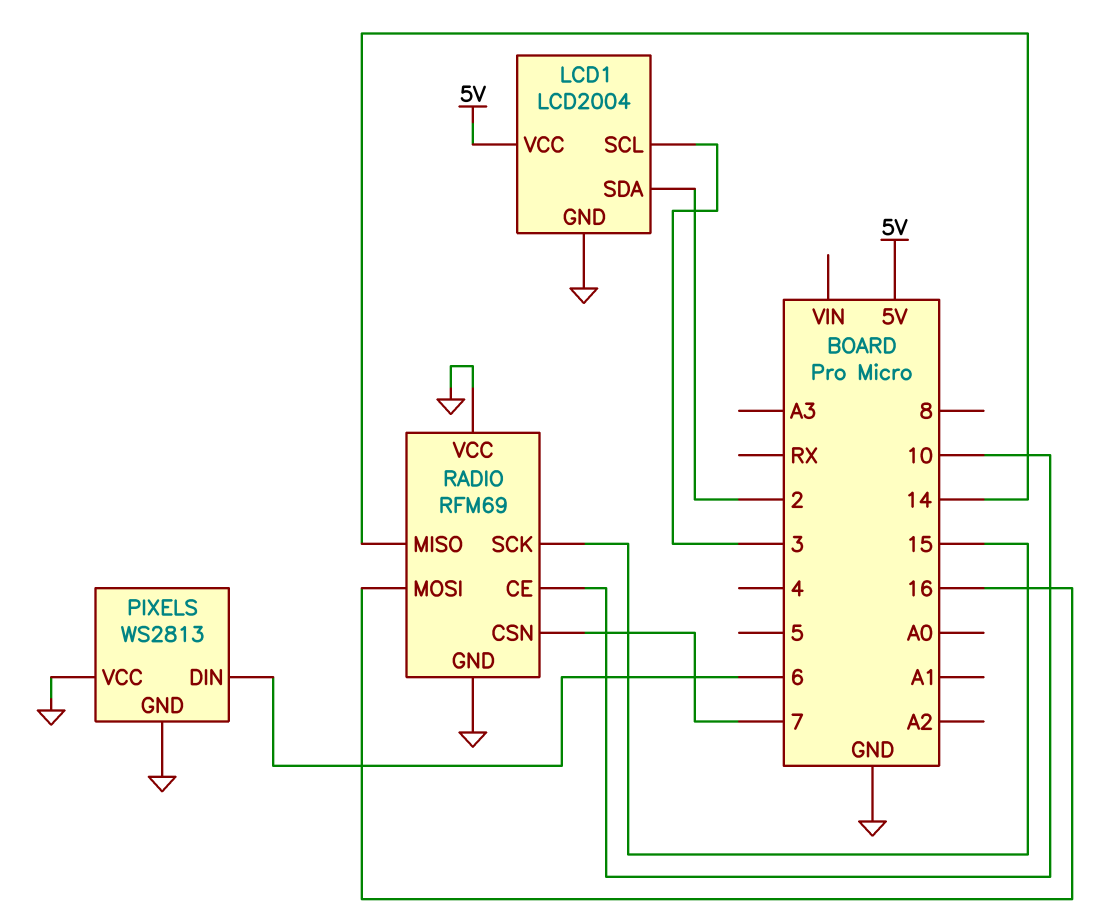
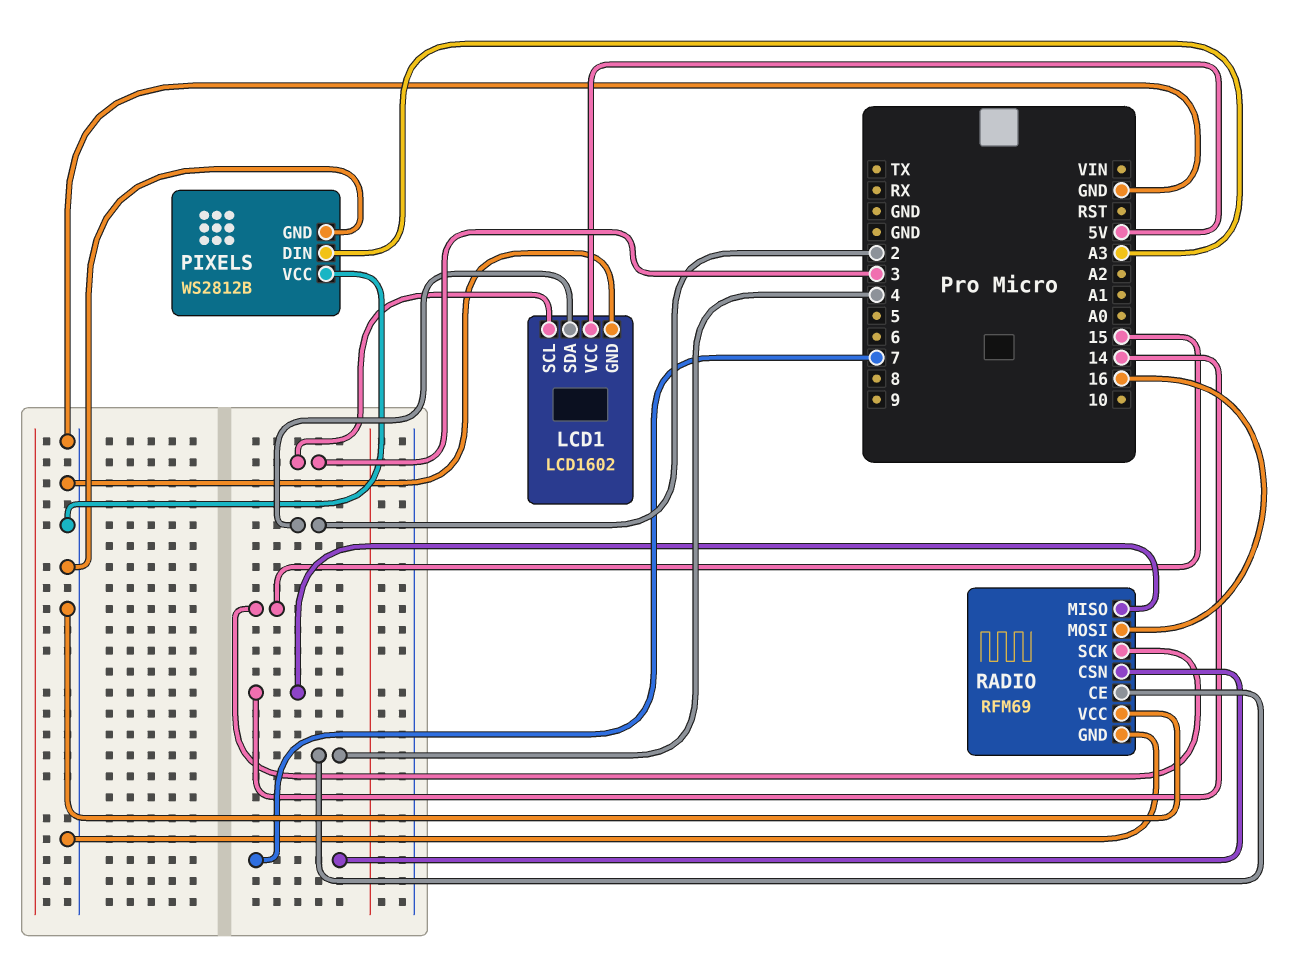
LCD1: LCD2004 -> LCD1602
PIXELS: WS2813 -> WS2812B
PIXELS pin DIN: 6 -> A3
RADIO pin CE: 10 -> 4

